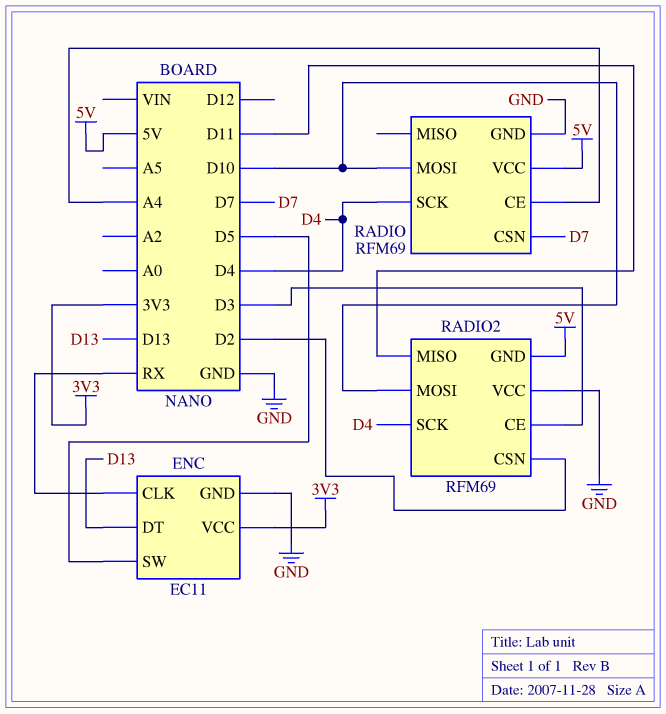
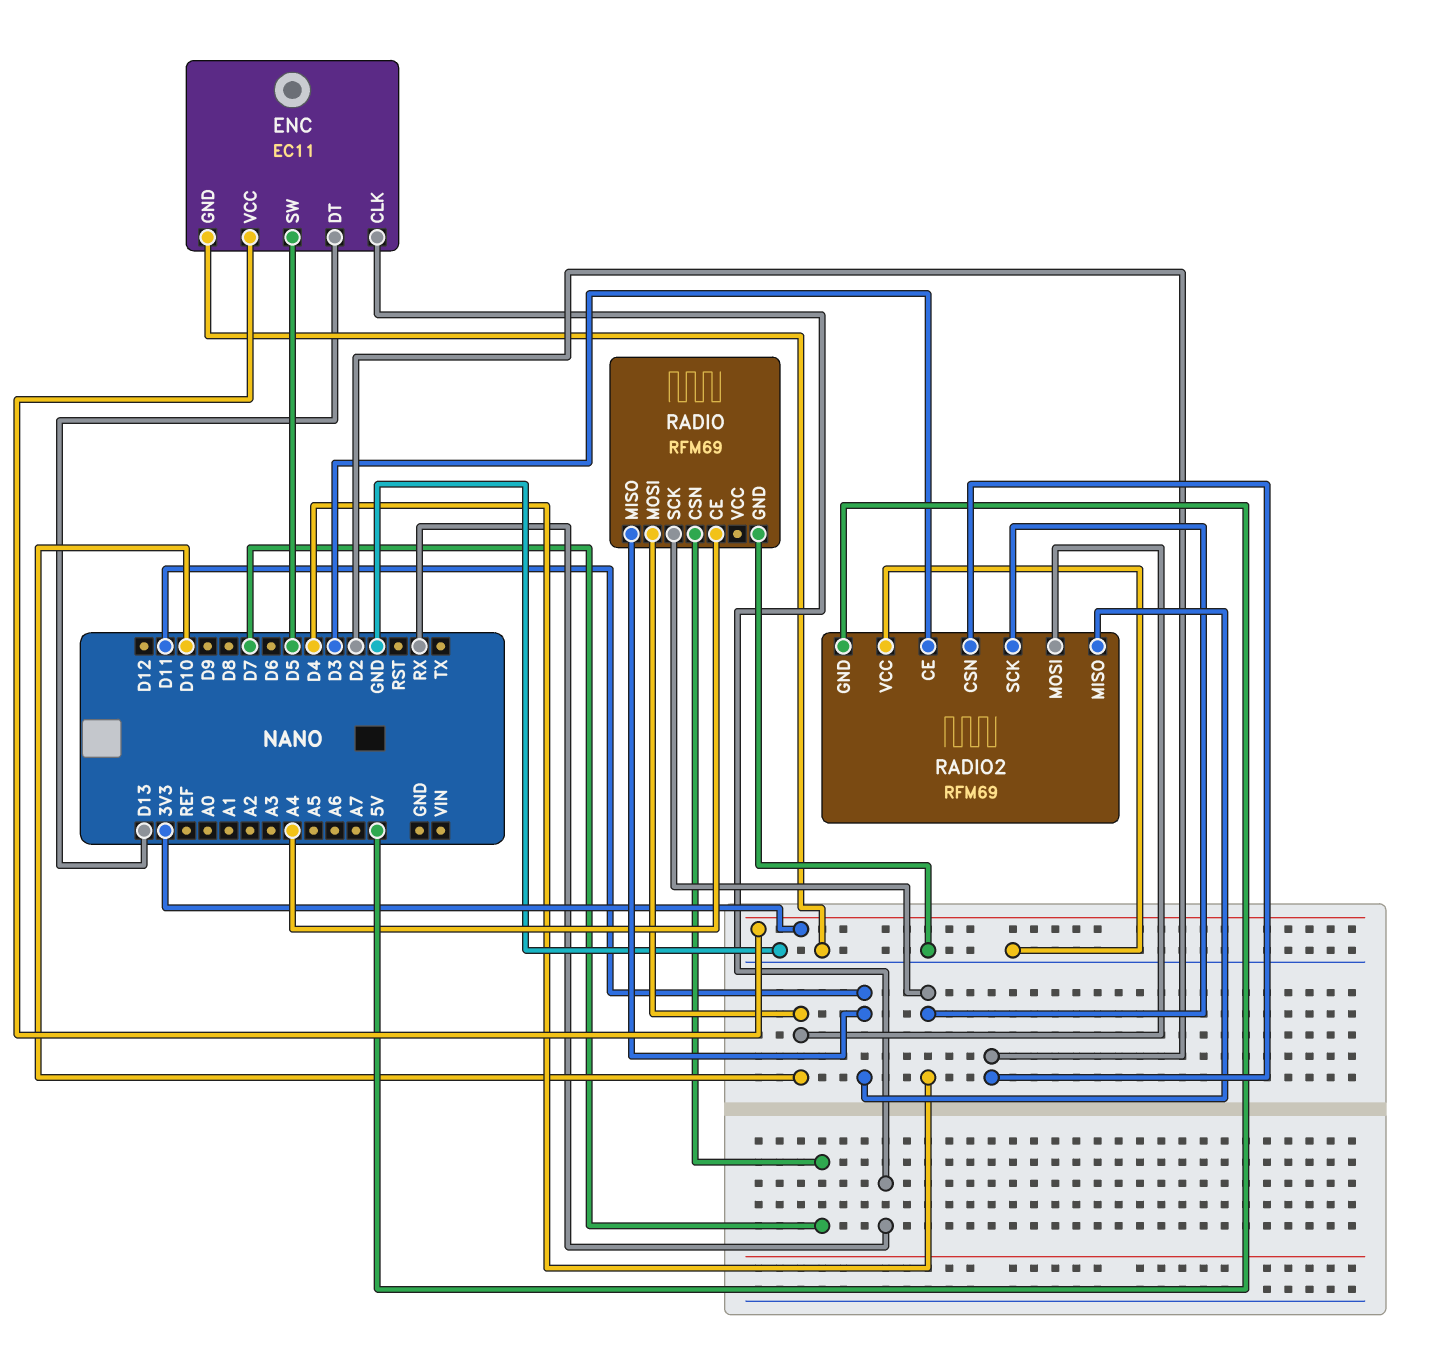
RADIO pin MISO: none -> D11
RADIO pin VCC: 5V -> none

